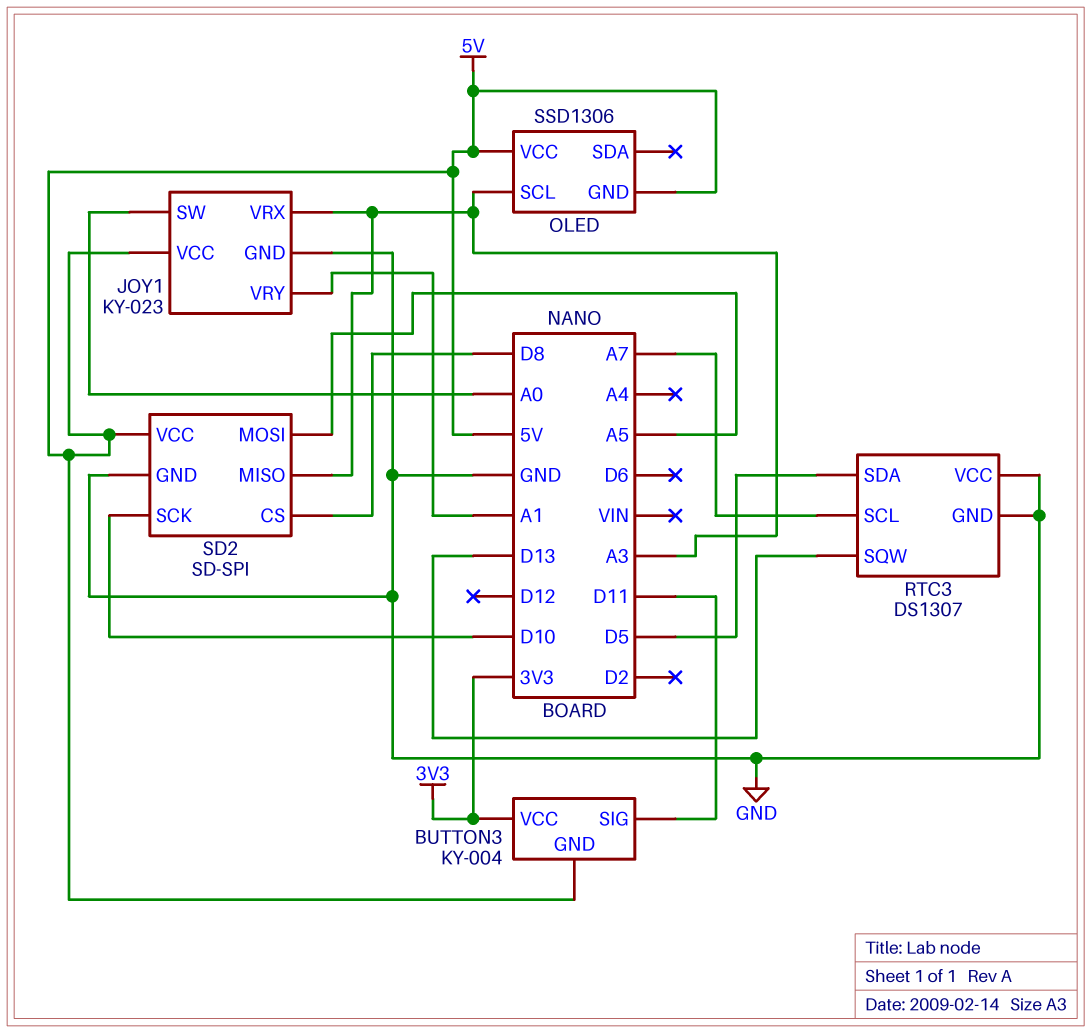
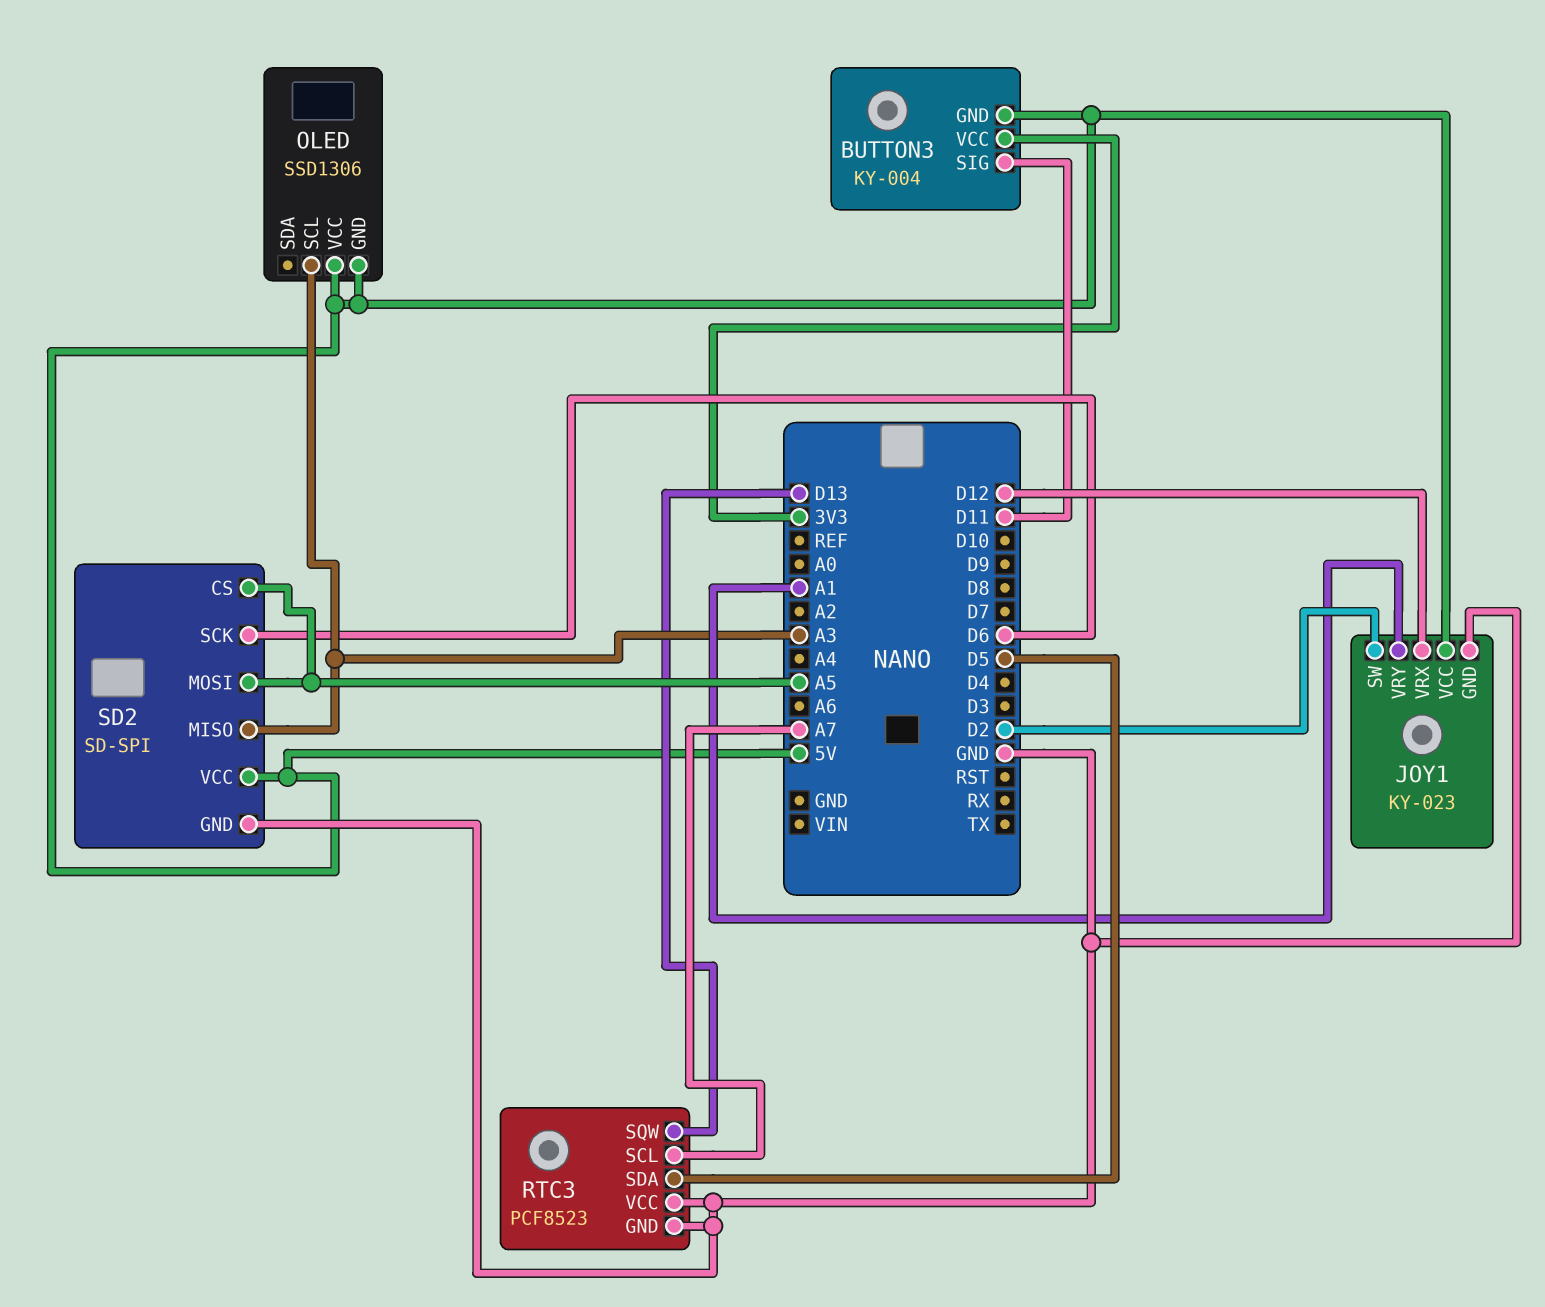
JOY1 pin SW: A0 -> D2
JOY1 pin VRX: A3 -> D12
RTC3: DS1307 -> PCF8523
SD2 pin CS: D8 -> A5
SD2 pin SCK: D10 -> D6

